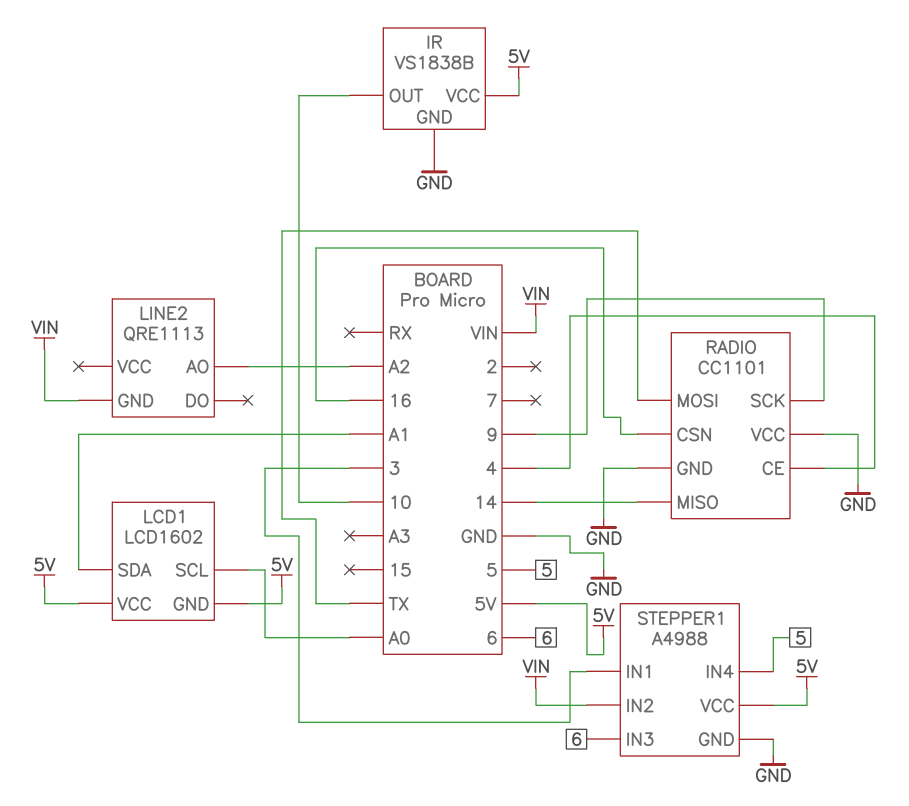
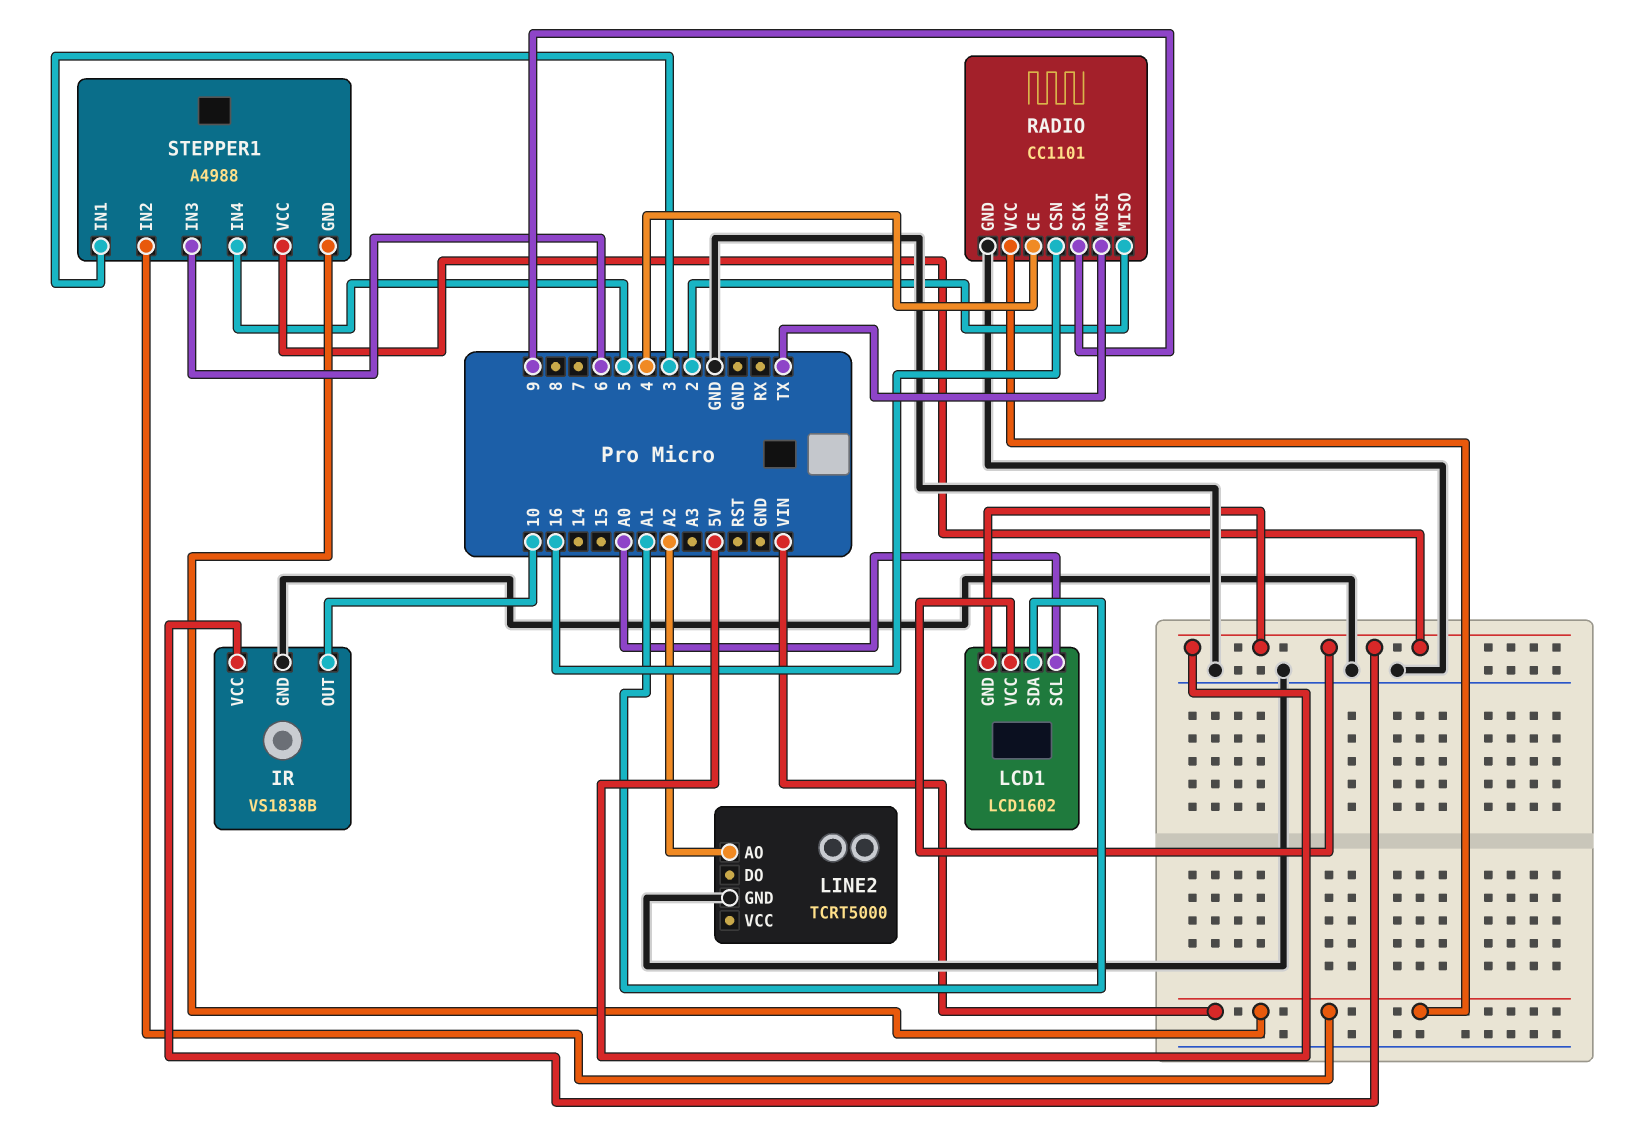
LINE2: QRE1113 -> TCRT5000
LINE2 pin GND: VIN -> GND
RADIO pin MISO: 14 -> 2
RADIO pin VCC: GND -> VIN
STEPPER1 pin GND: GND -> VIN

